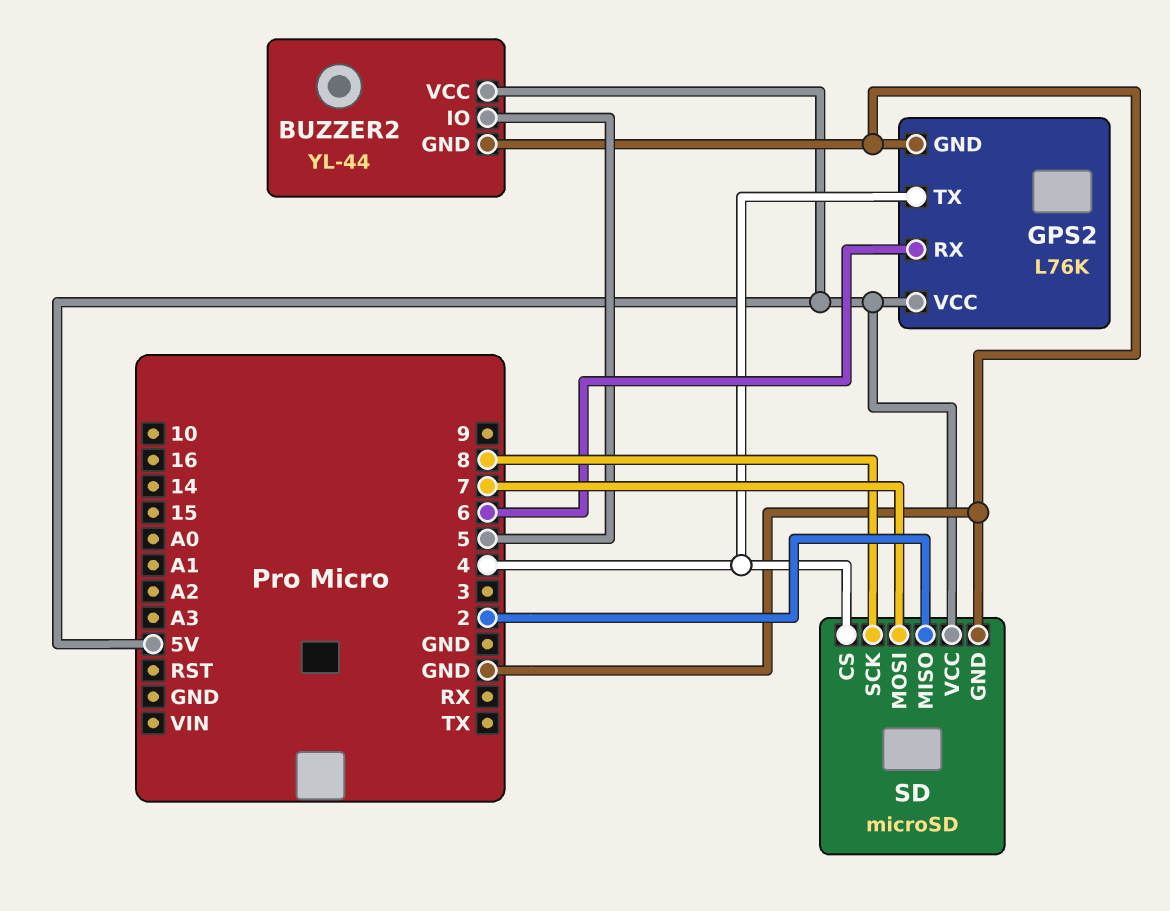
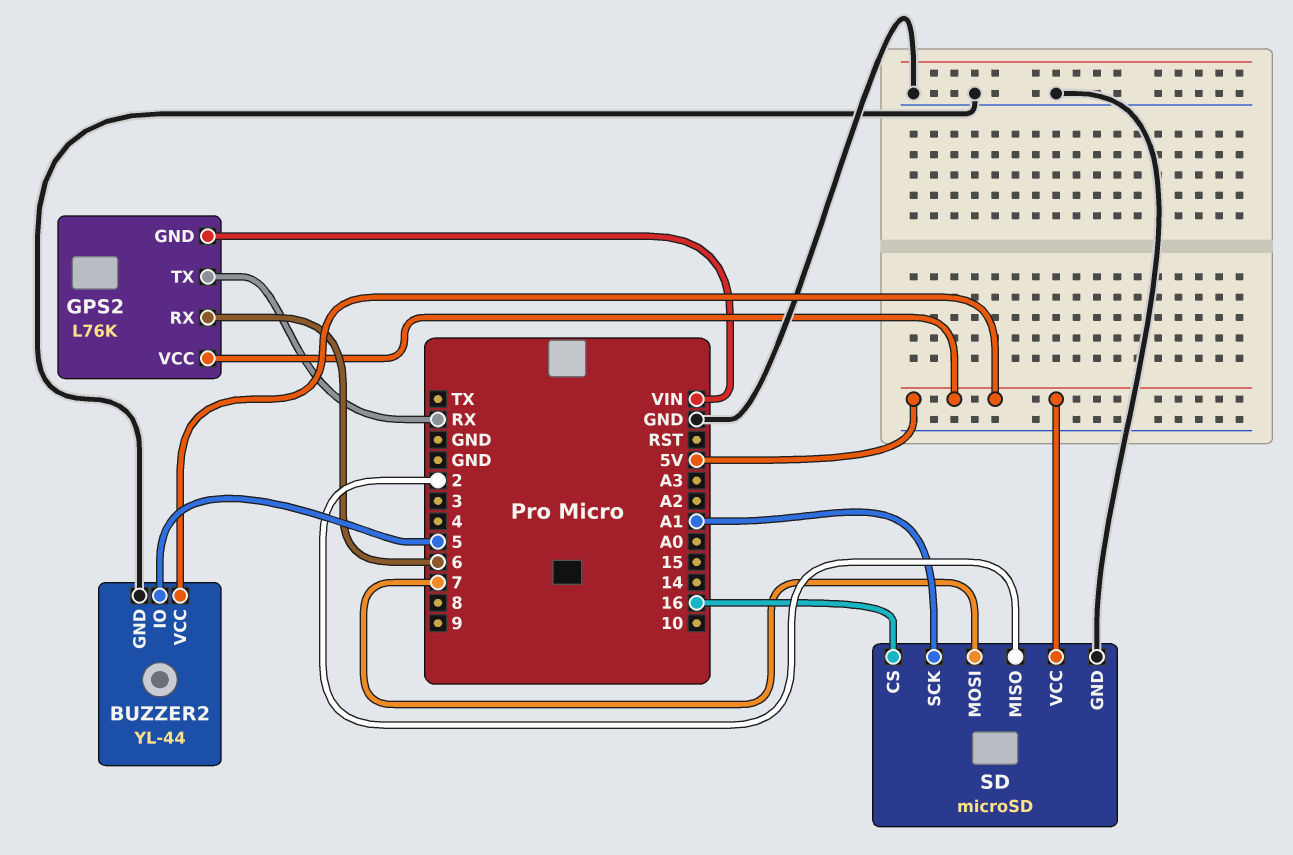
GPS2 pin GND: GND -> VIN
GPS2 pin TX: 4 -> RX
SD pin CS: 4 -> 16
SD pin SCK: 8 -> A1

